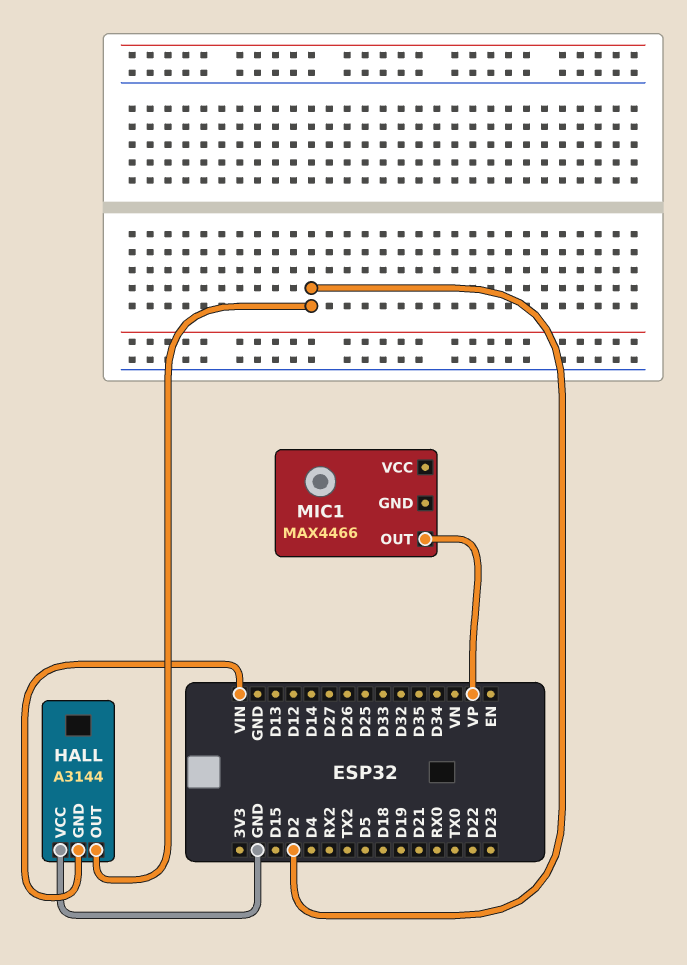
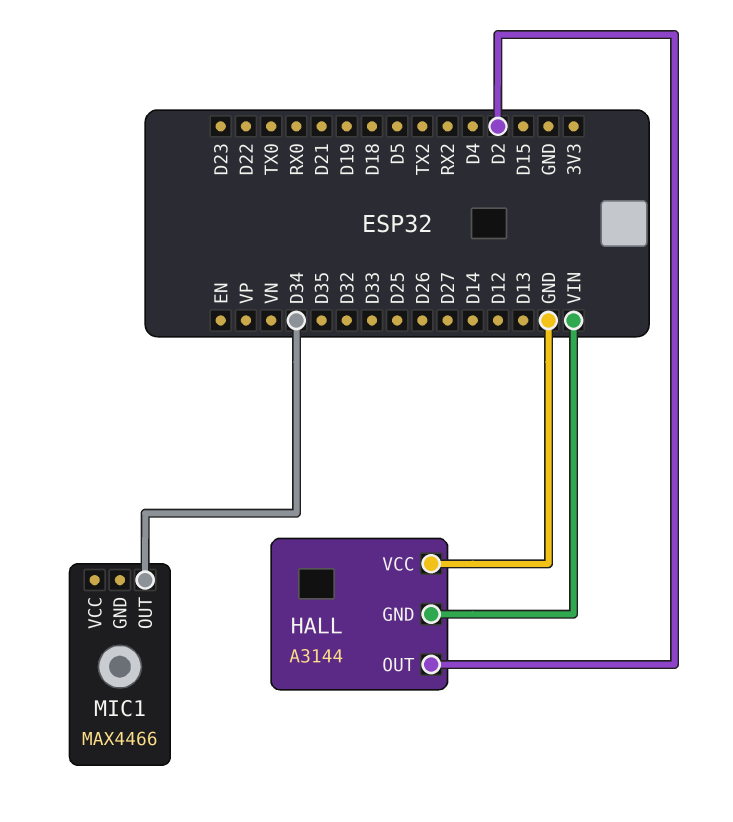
MIC1 pin OUT: VP -> D34

